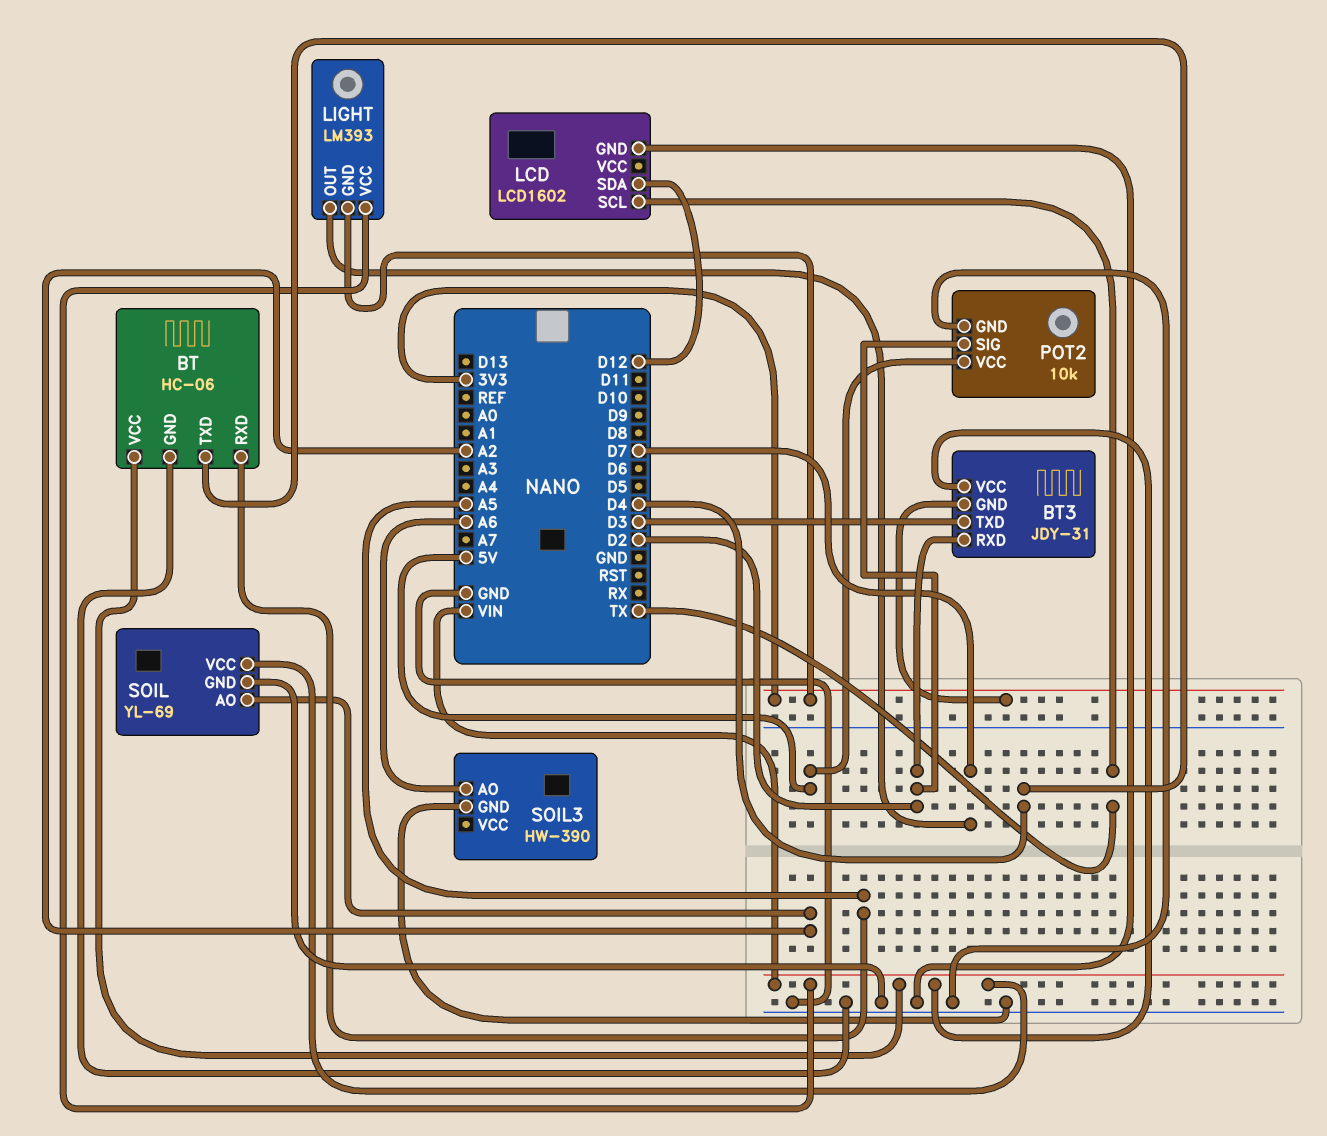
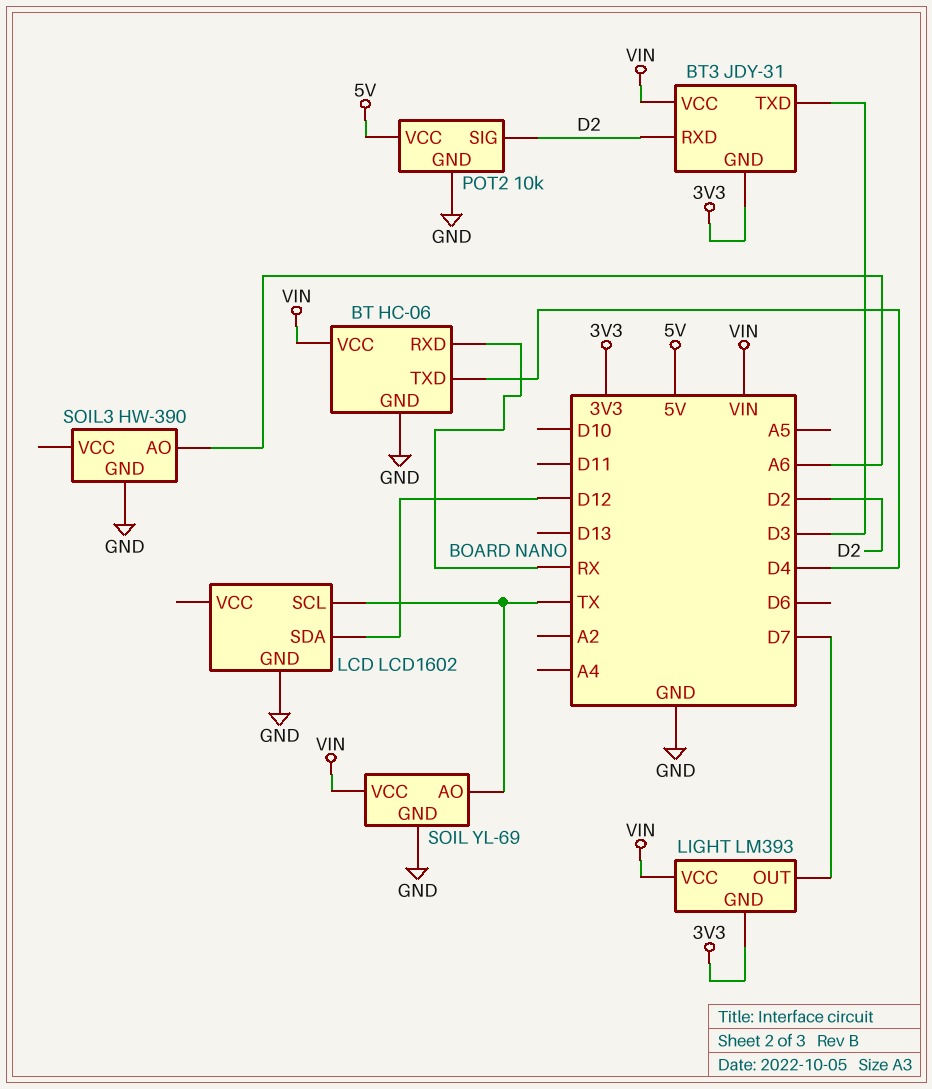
BT pin RXD: A5 -> RX
SOIL pin AO: A2 -> TX

